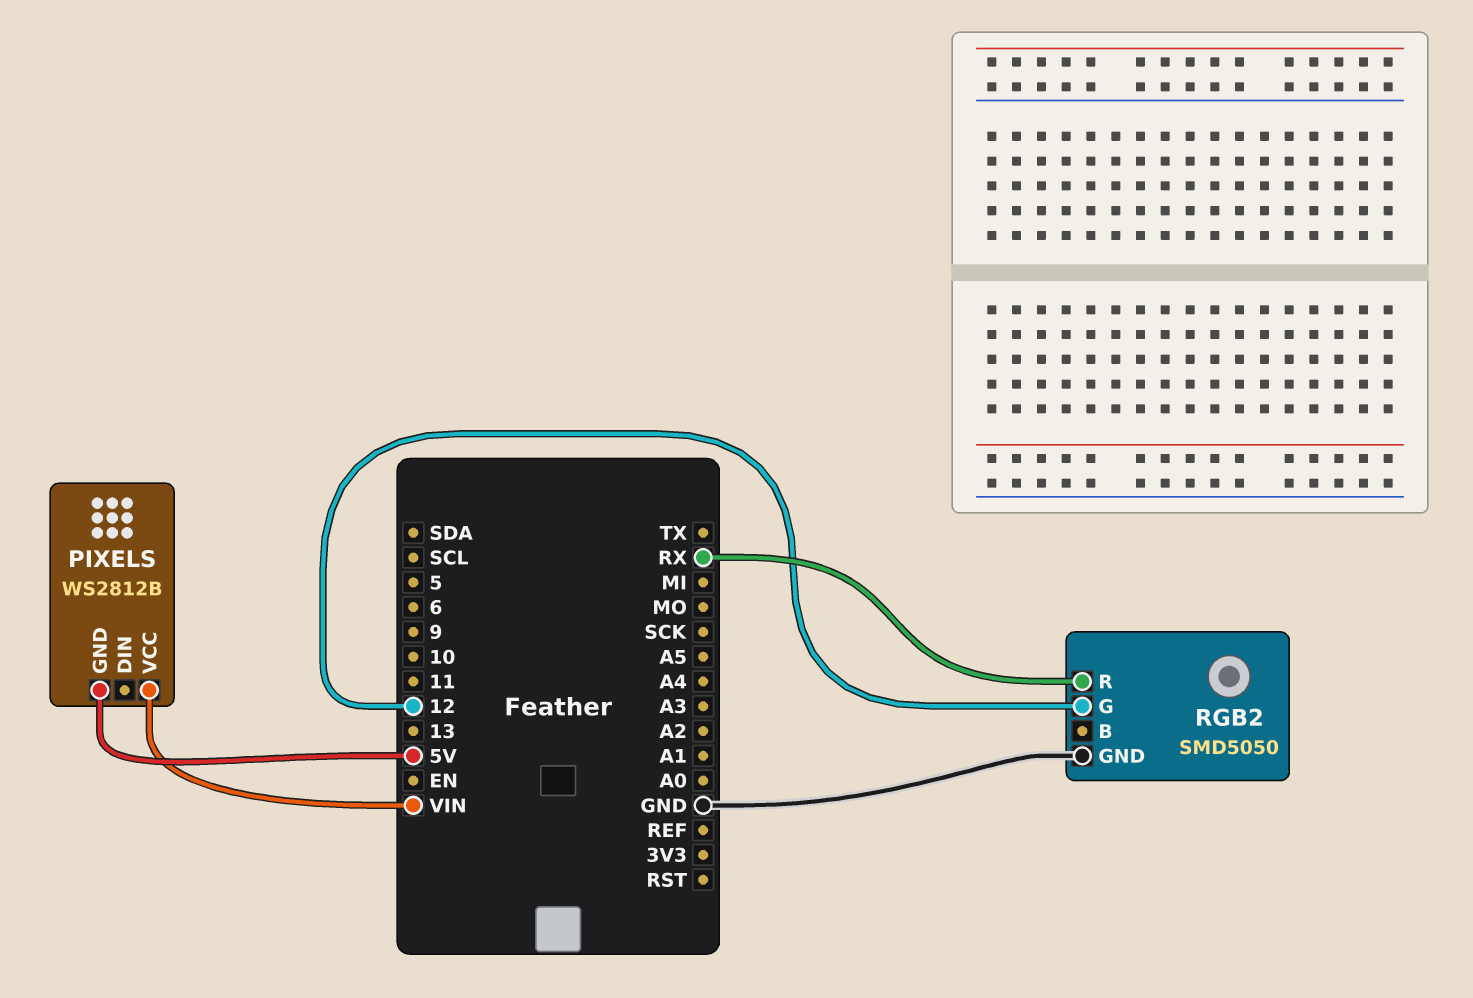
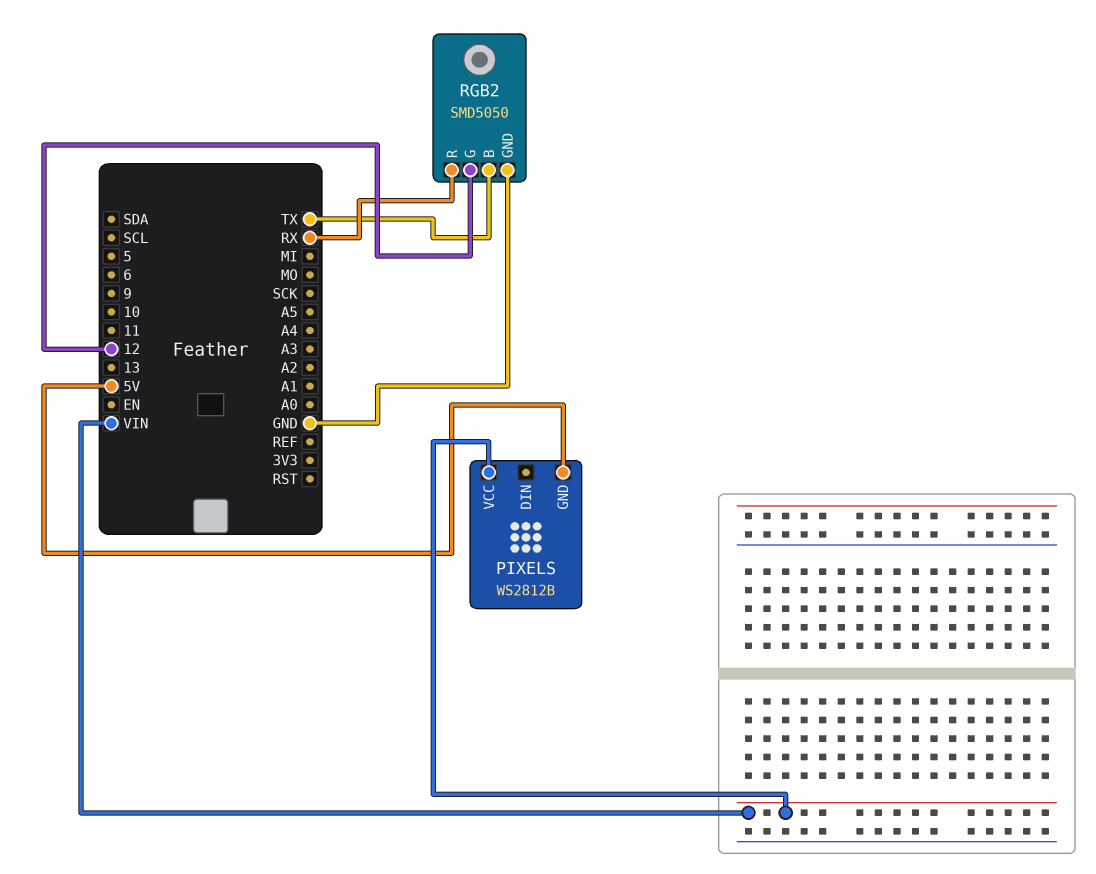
RGB2 pin B: none -> TX

